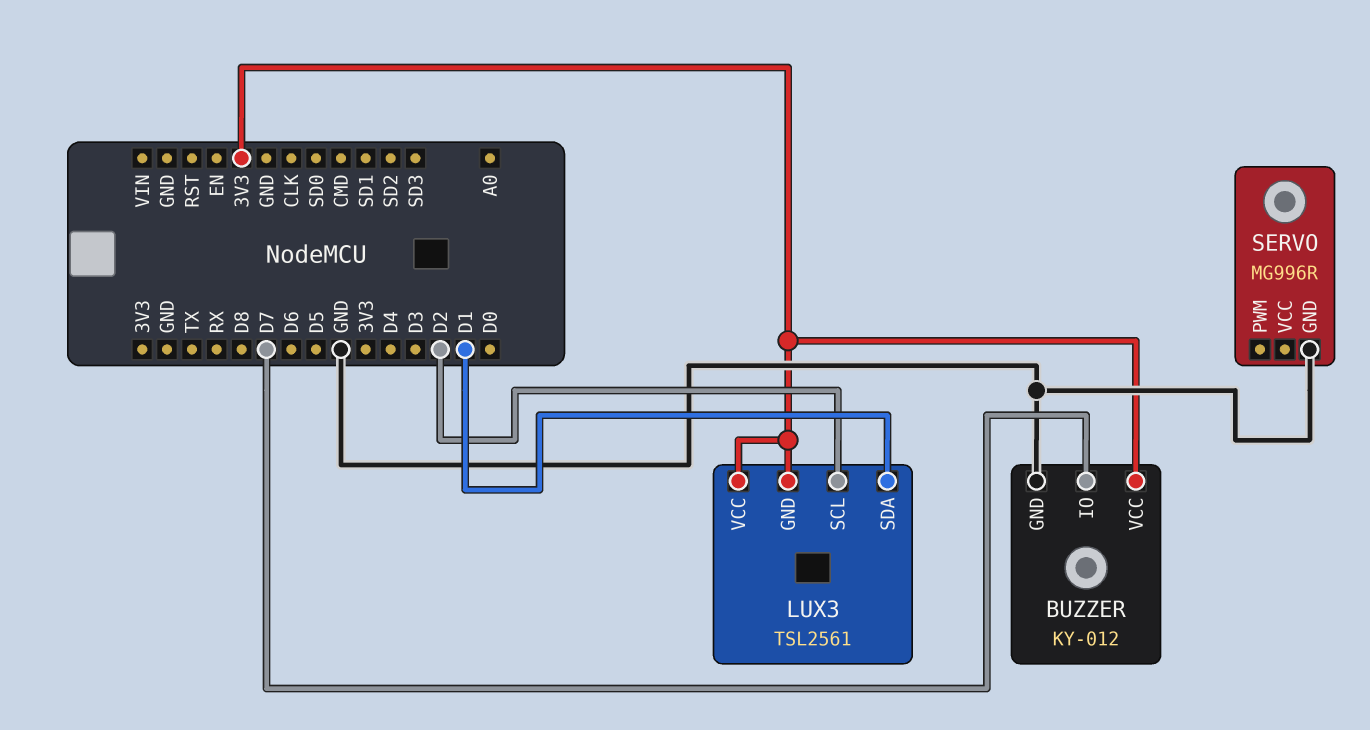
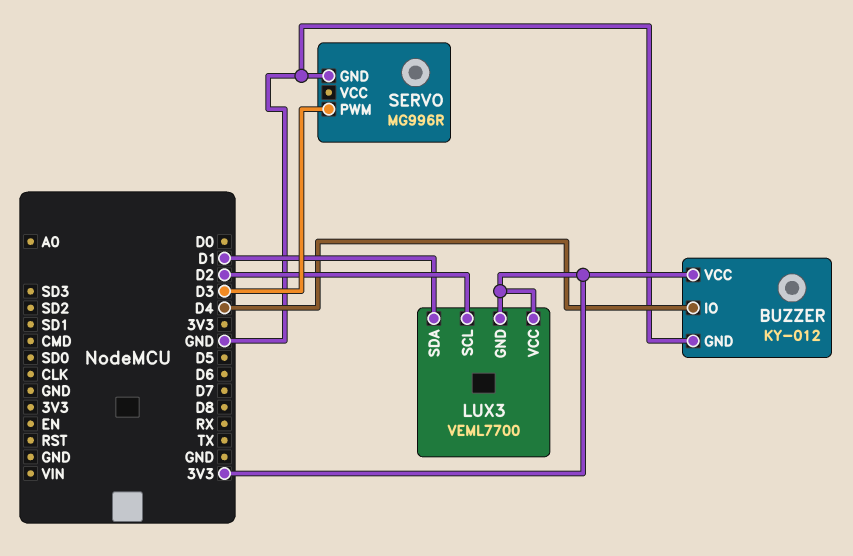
BUZZER pin IO: D7 -> D4
LUX3: TSL2561 -> VEML7700
SERVO pin PWM: none -> D3

